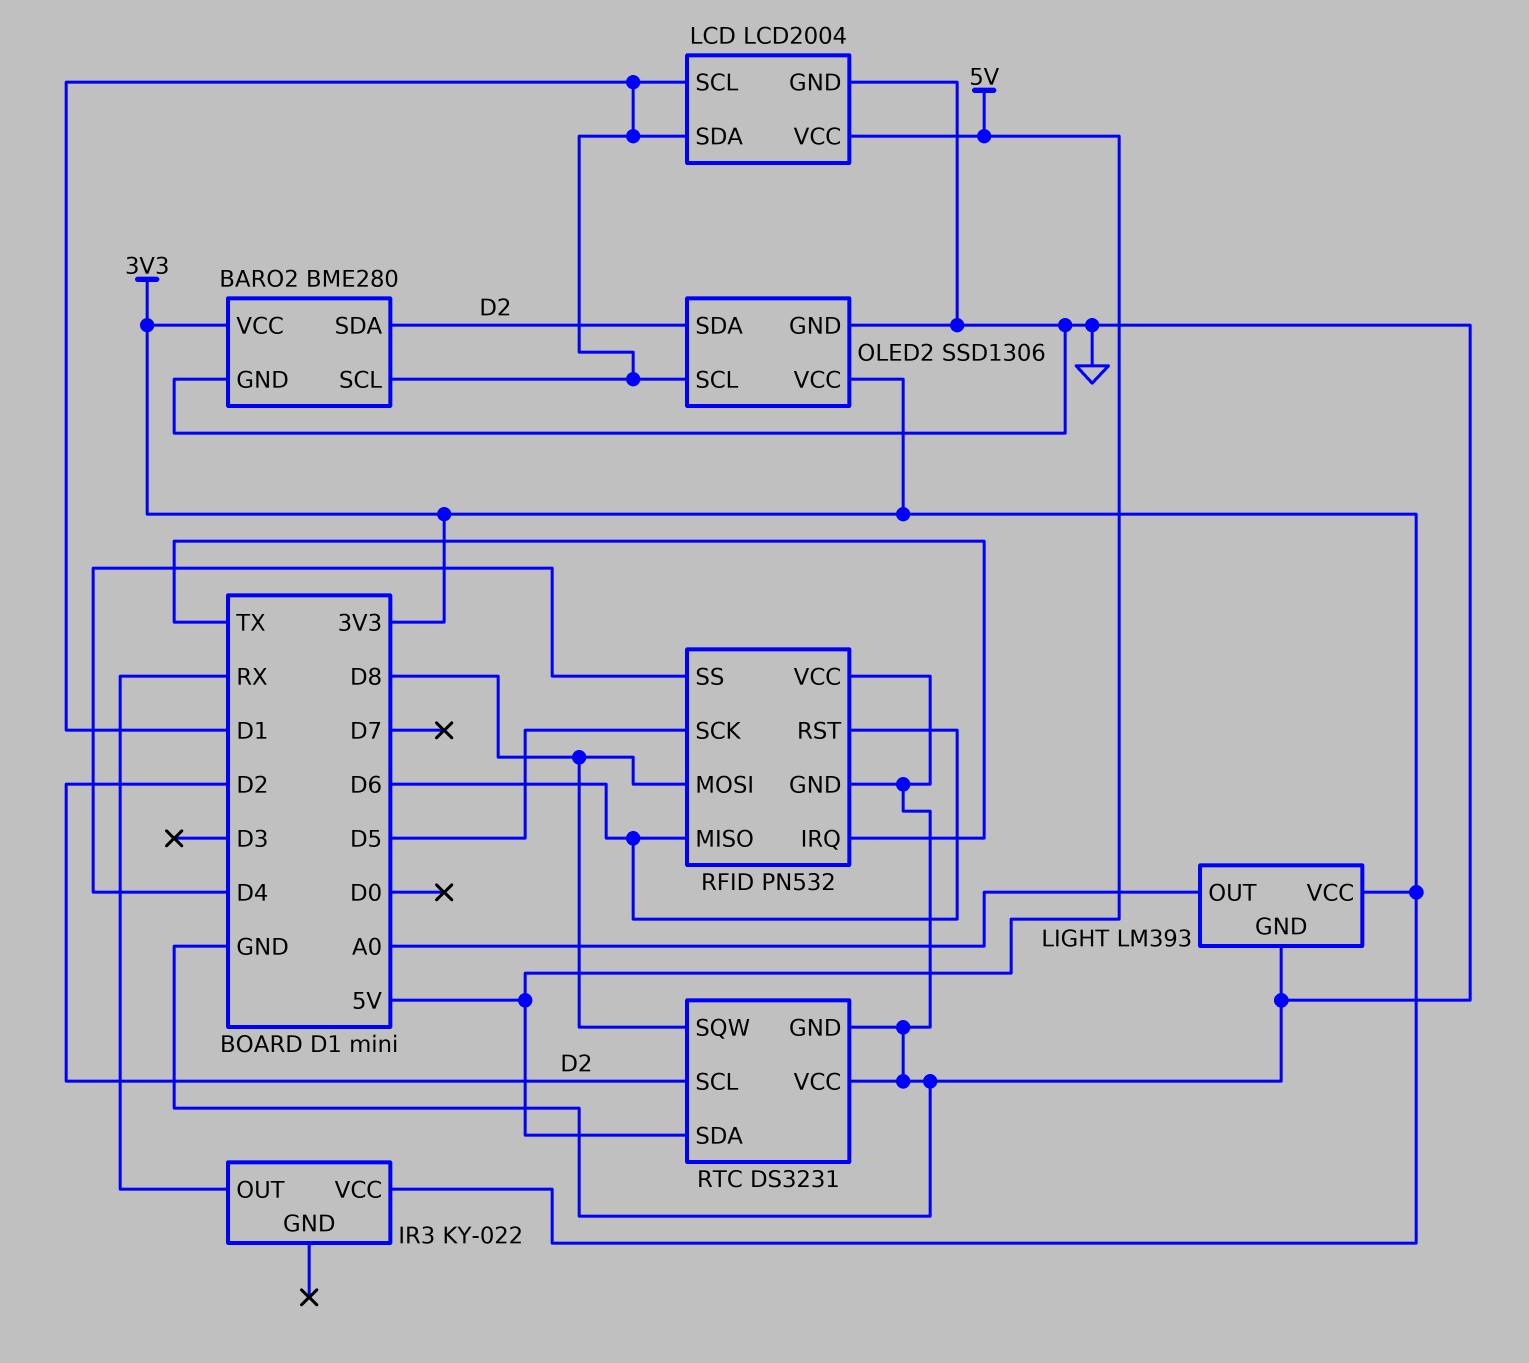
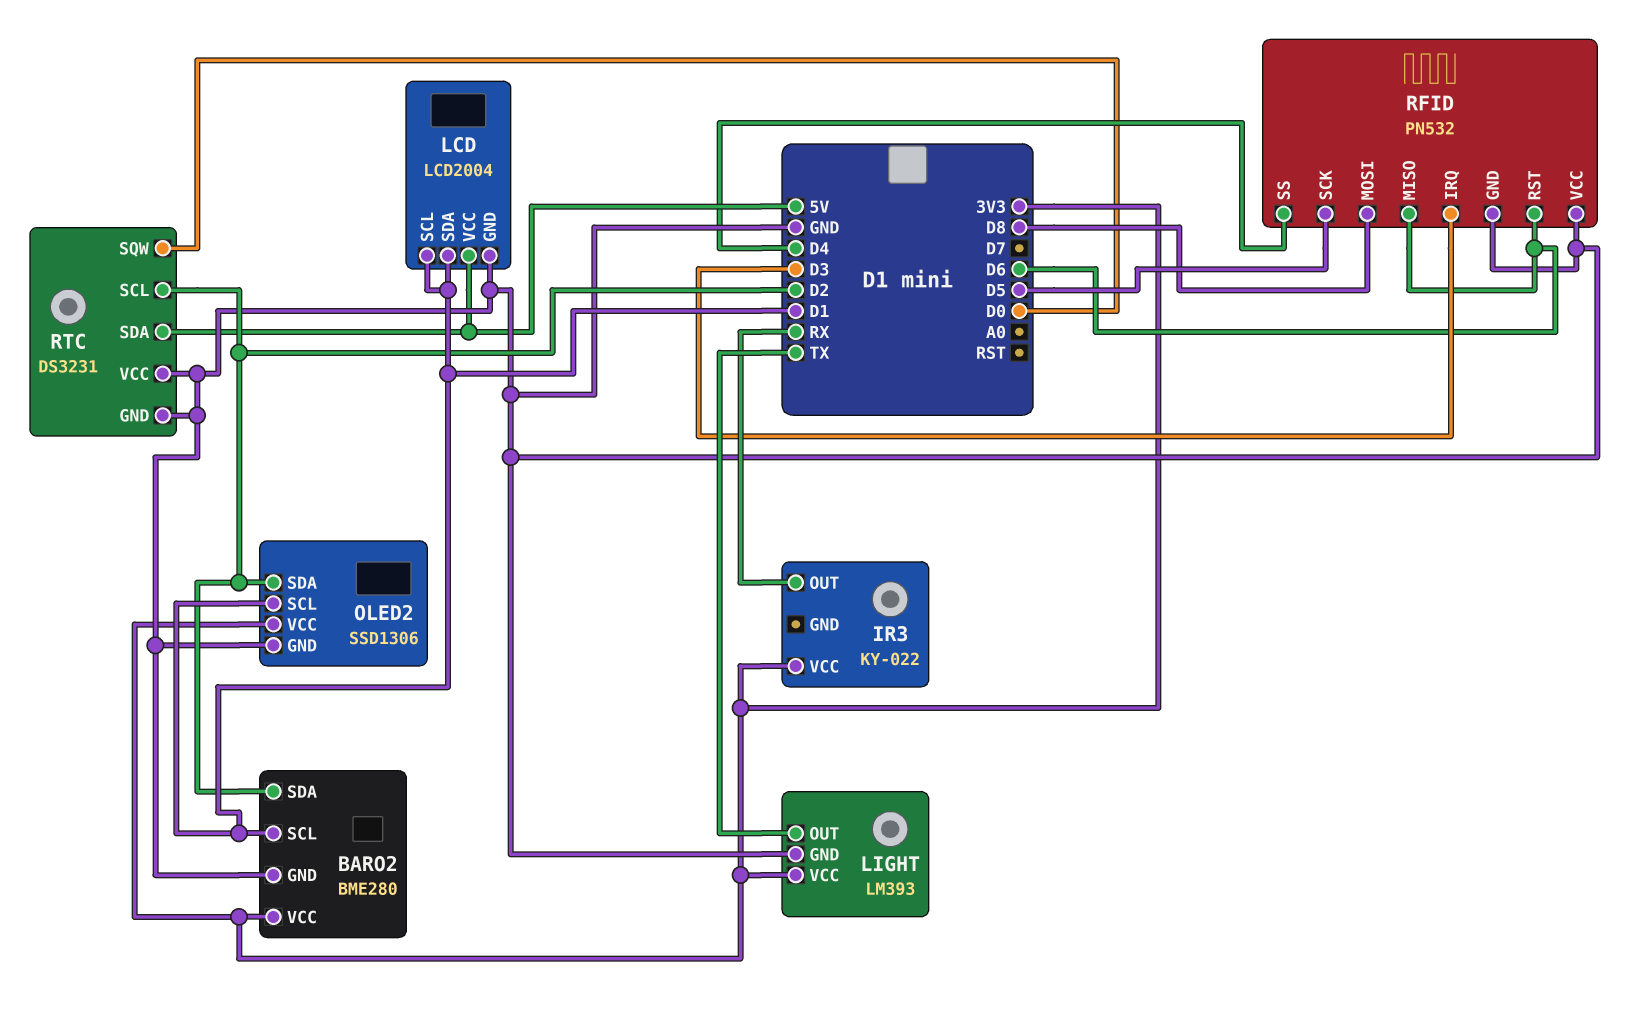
LIGHT pin OUT: A0 -> TX
RFID pin IRQ: TX -> D3
RTC pin SQW: D8 -> D0

